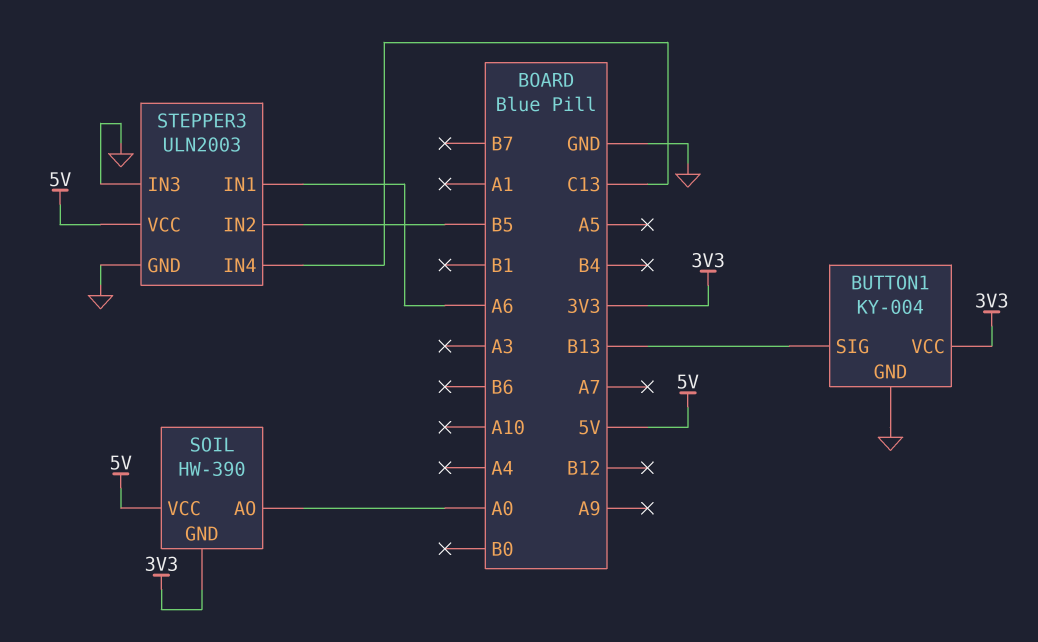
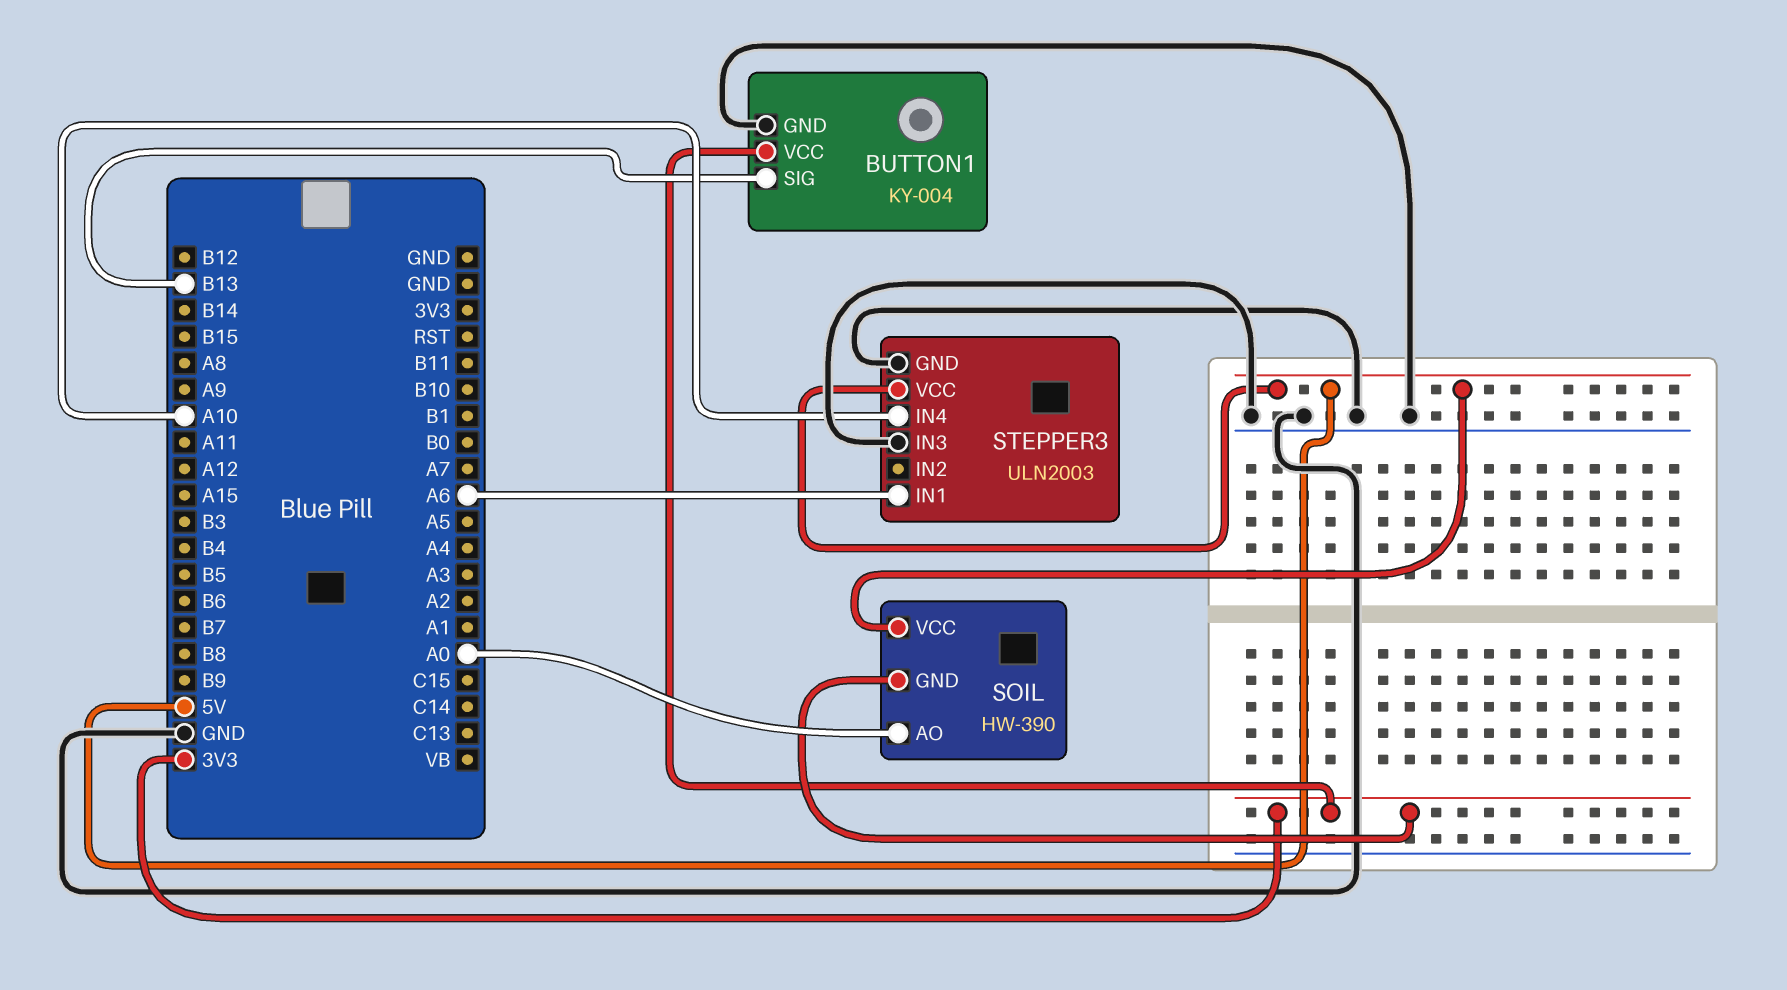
STEPPER3 pin IN2: B5 -> none
STEPPER3 pin IN4: C13 -> A10

